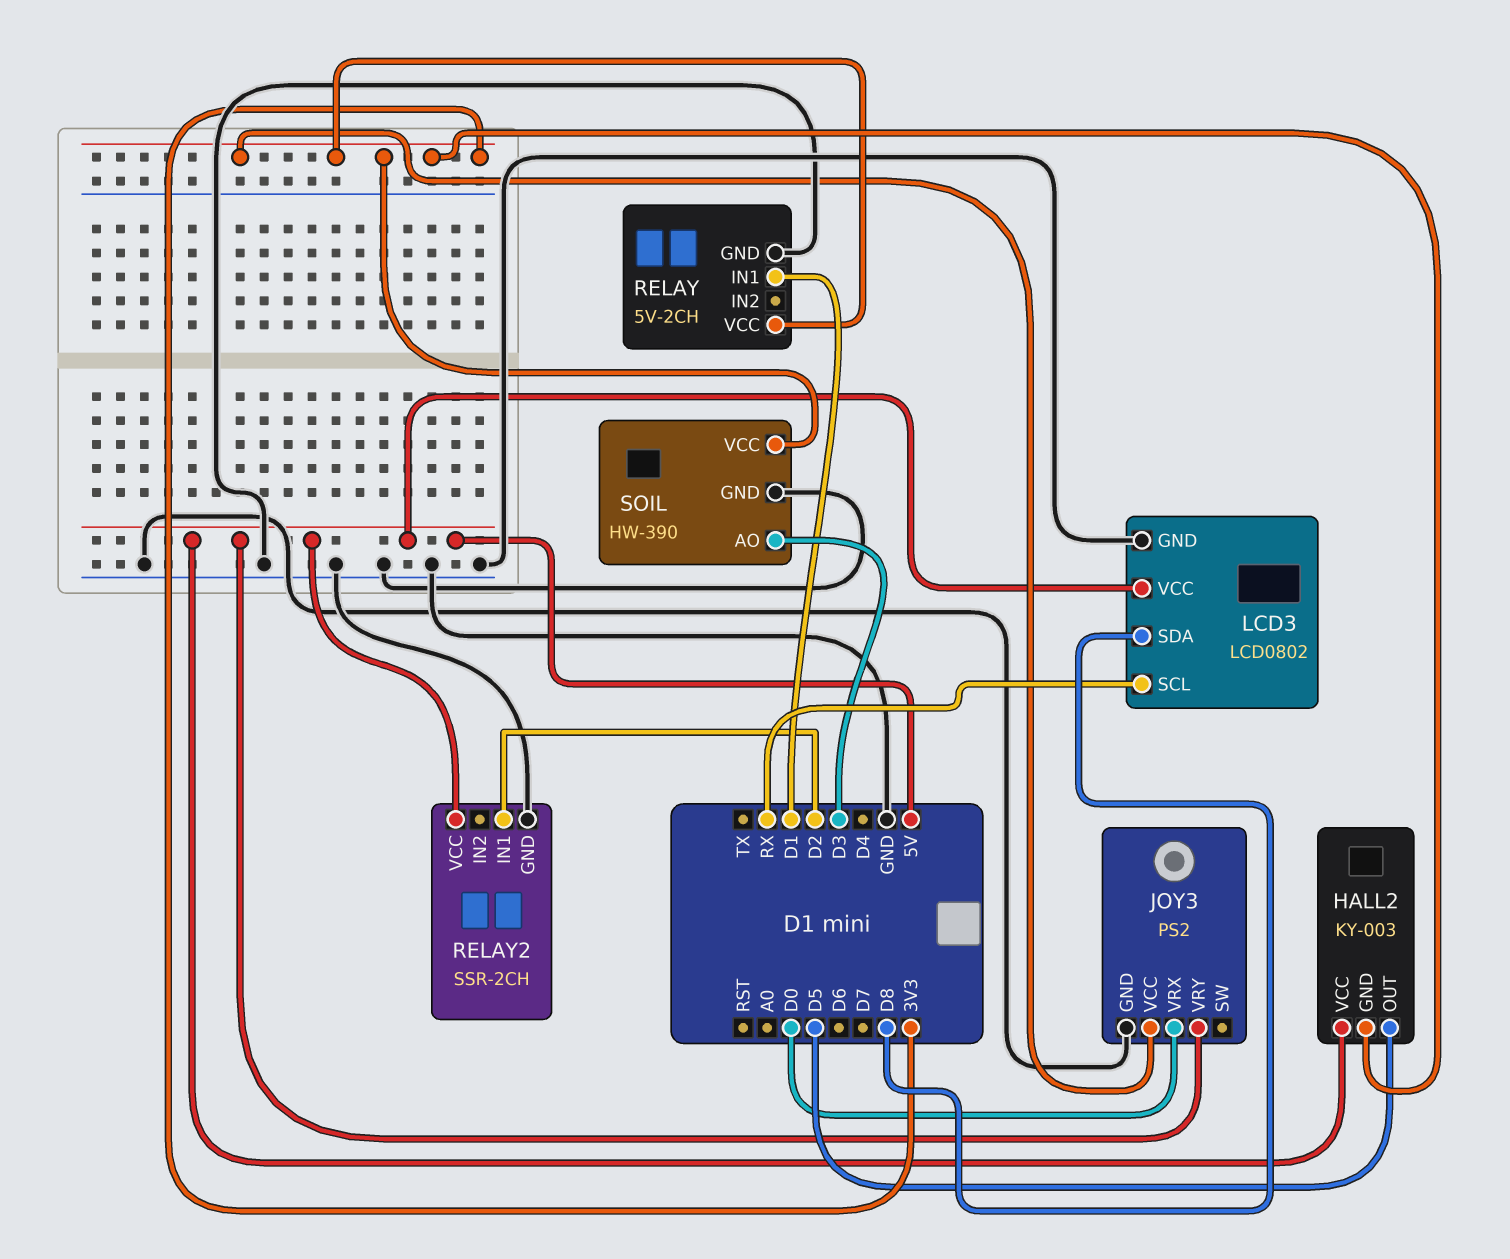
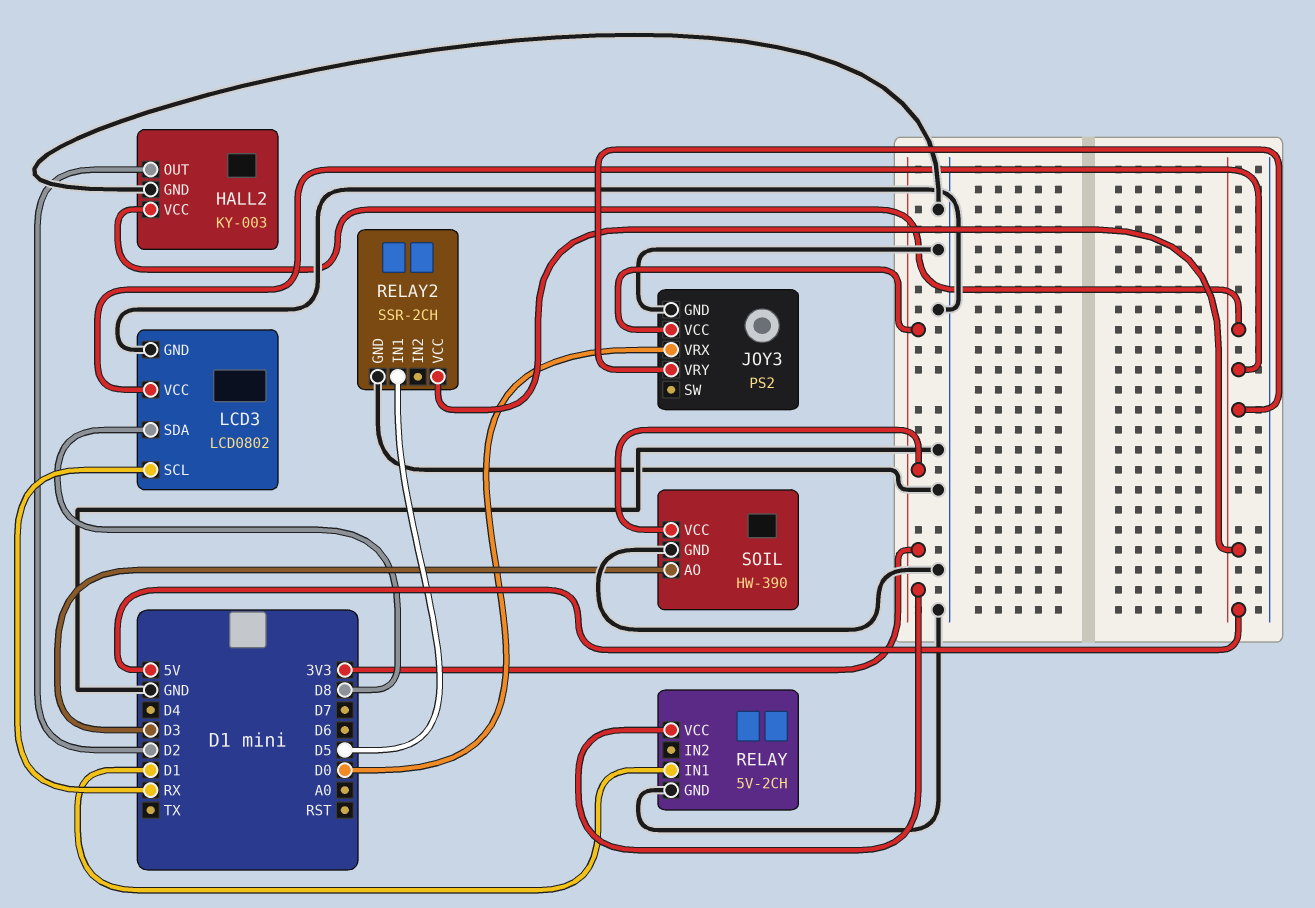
HALL2 pin GND: 3V3 -> GND
HALL2 pin OUT: D5 -> D2
RELAY2 pin IN1: D2 -> D5

